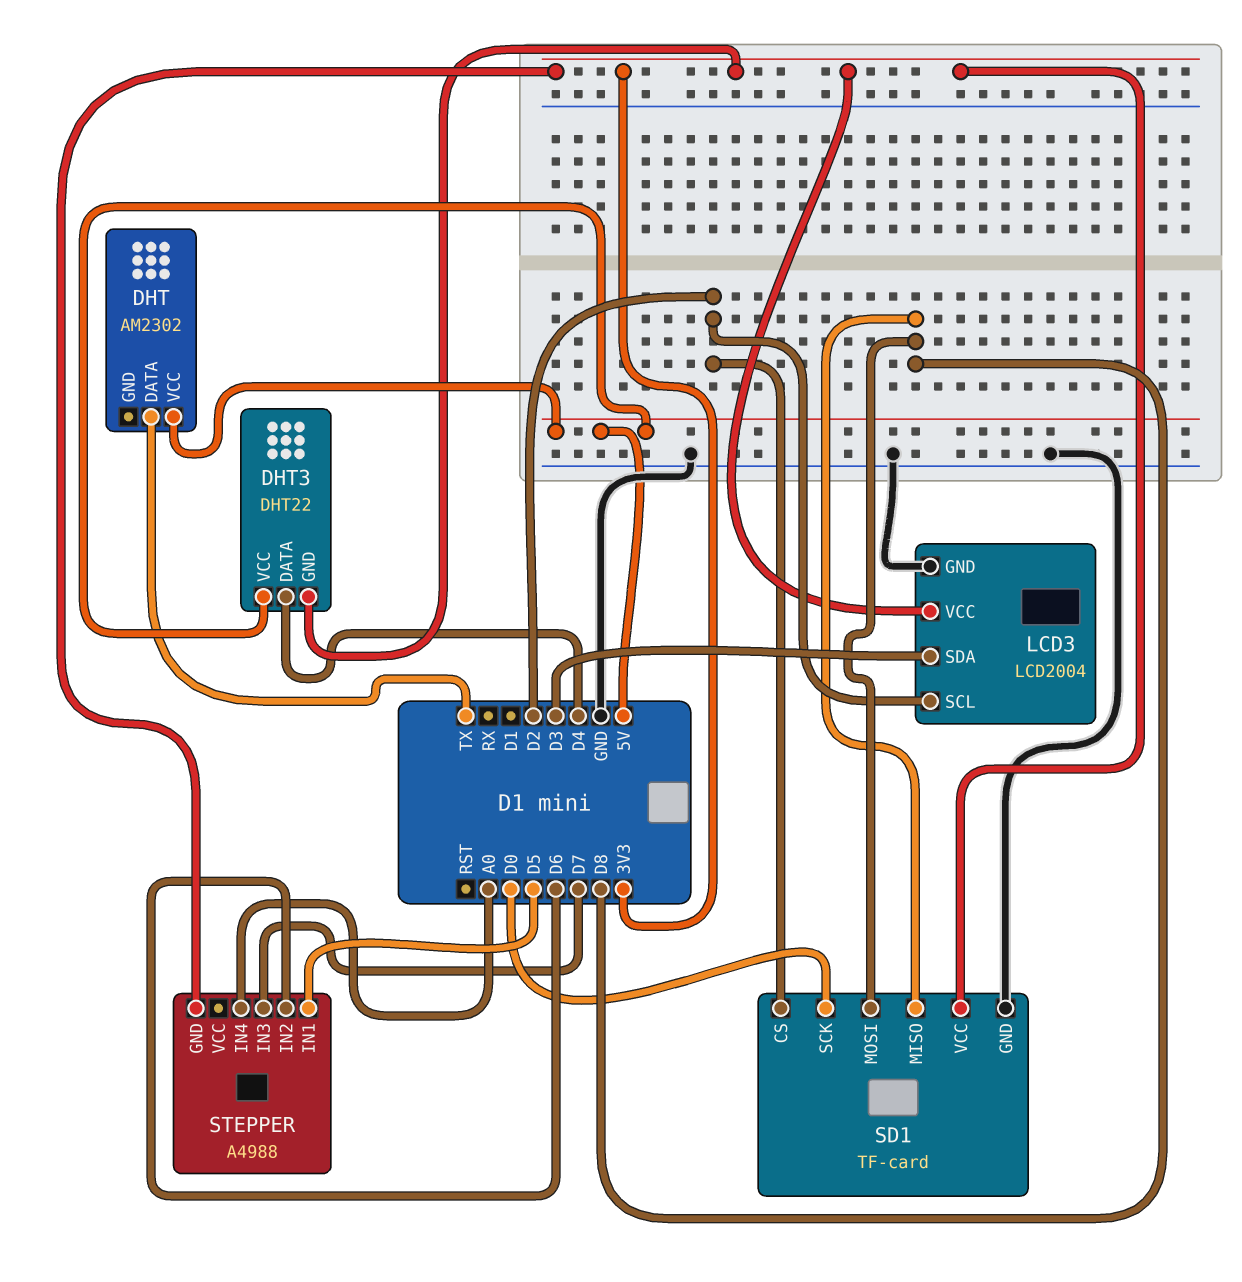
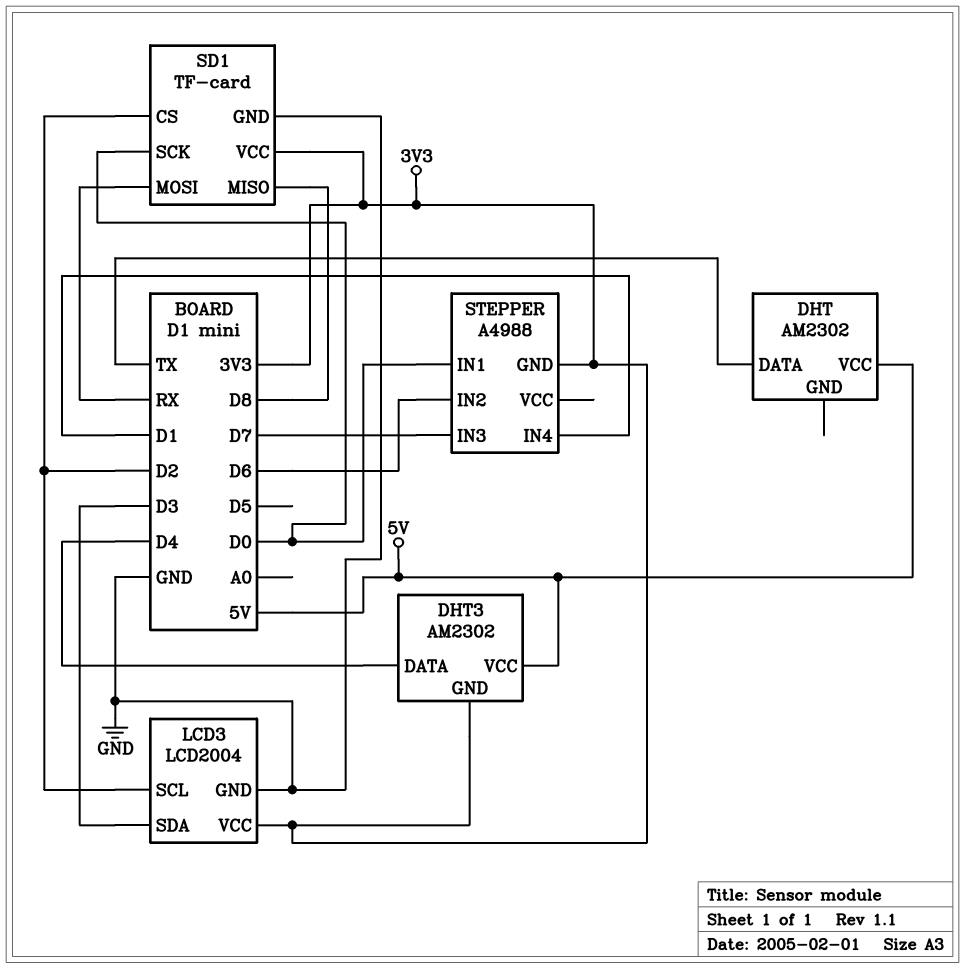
DHT3: DHT22 -> AM2302
SD1 pin MOSI: D8 -> RX
STEPPER pin IN1: D5 -> D0
STEPPER pin IN4: A0 -> D1

